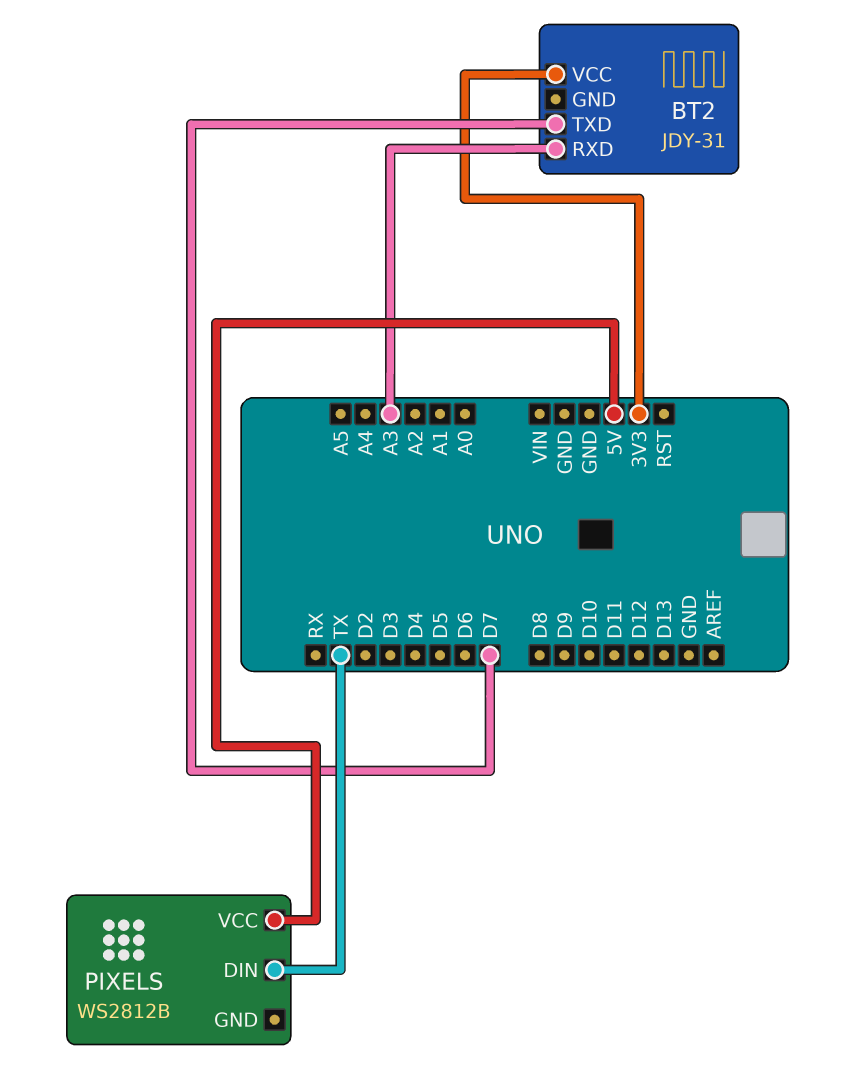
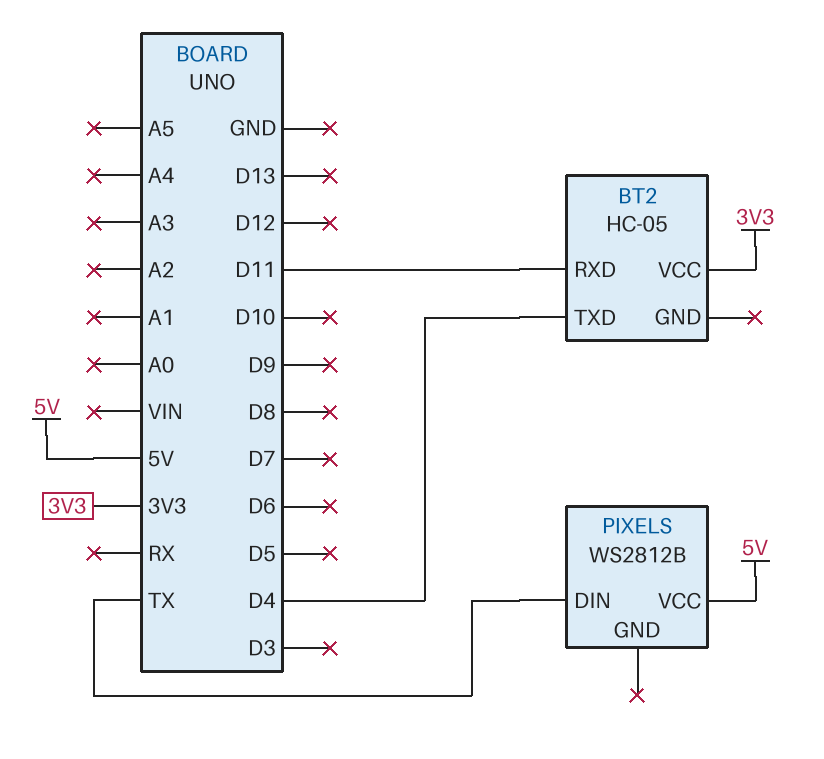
BT2: JDY-31 -> HC-05
BT2 pin RXD: A3 -> D11
BT2 pin TXD: D7 -> D4

